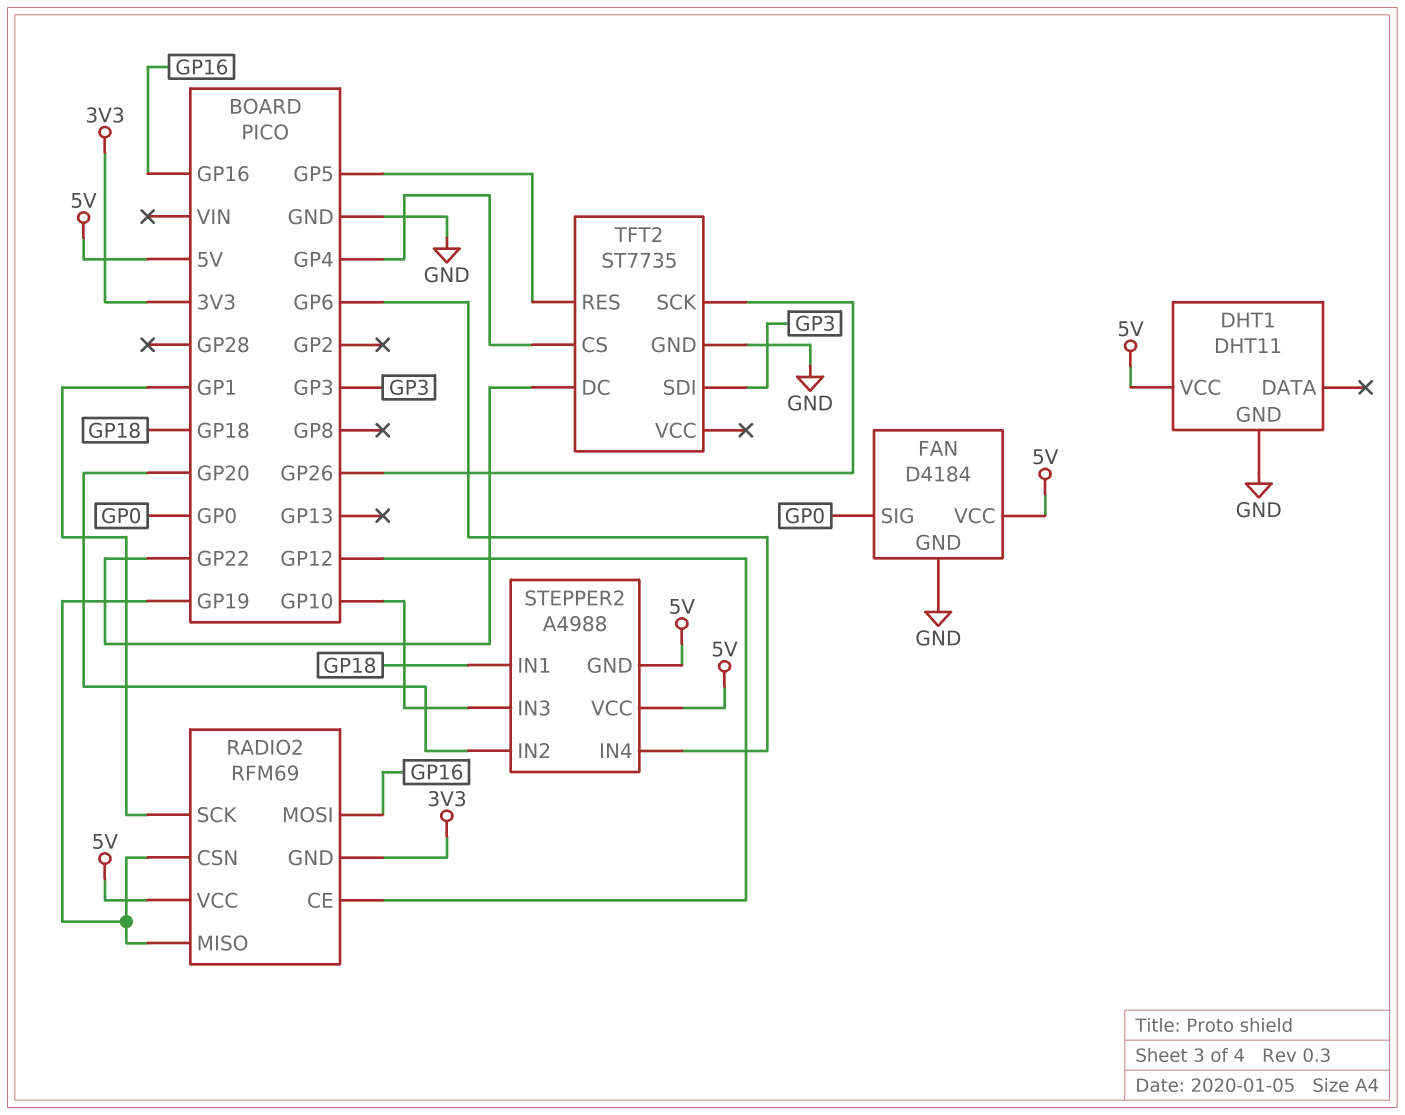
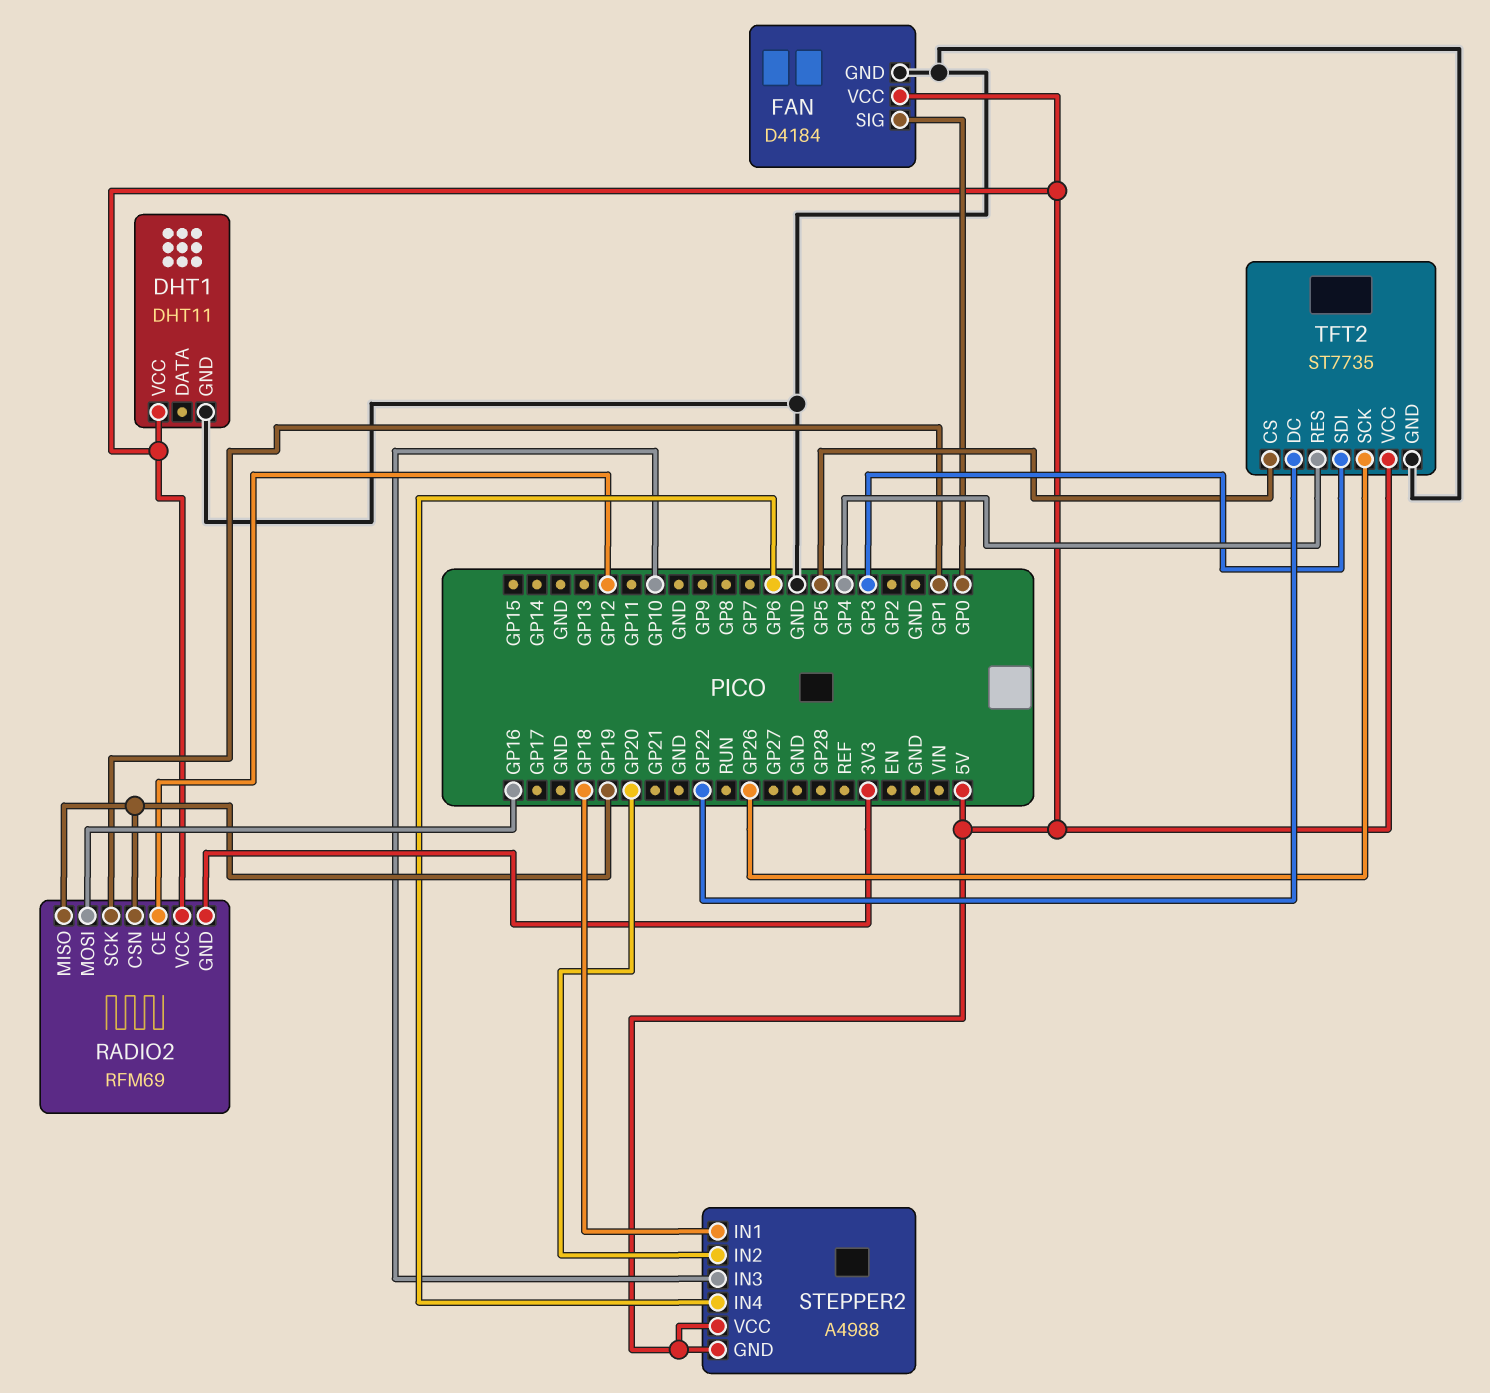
TFT2 pin CS: GP4 -> GP5
TFT2 pin RES: GP5 -> GP4
TFT2 pin VCC: none -> 5V

